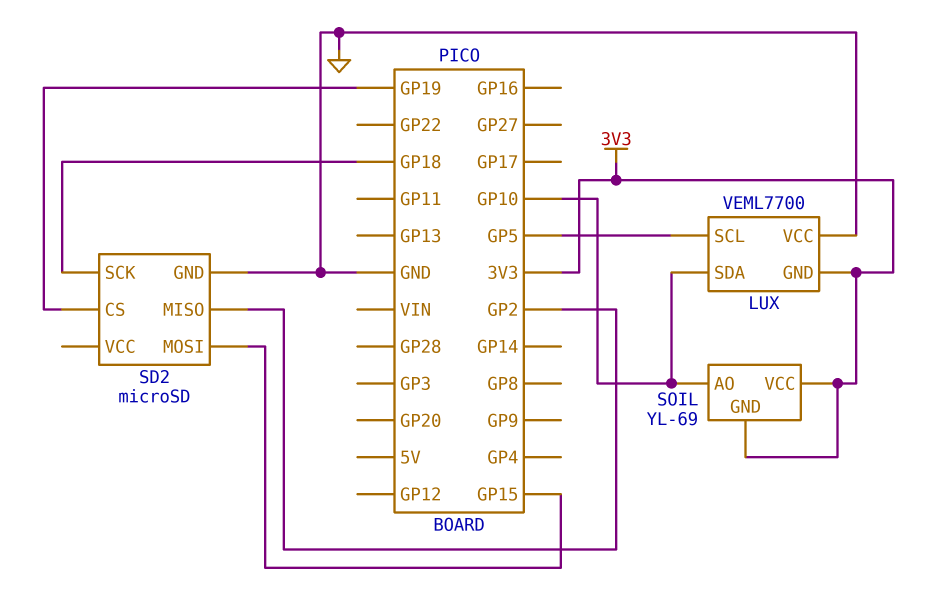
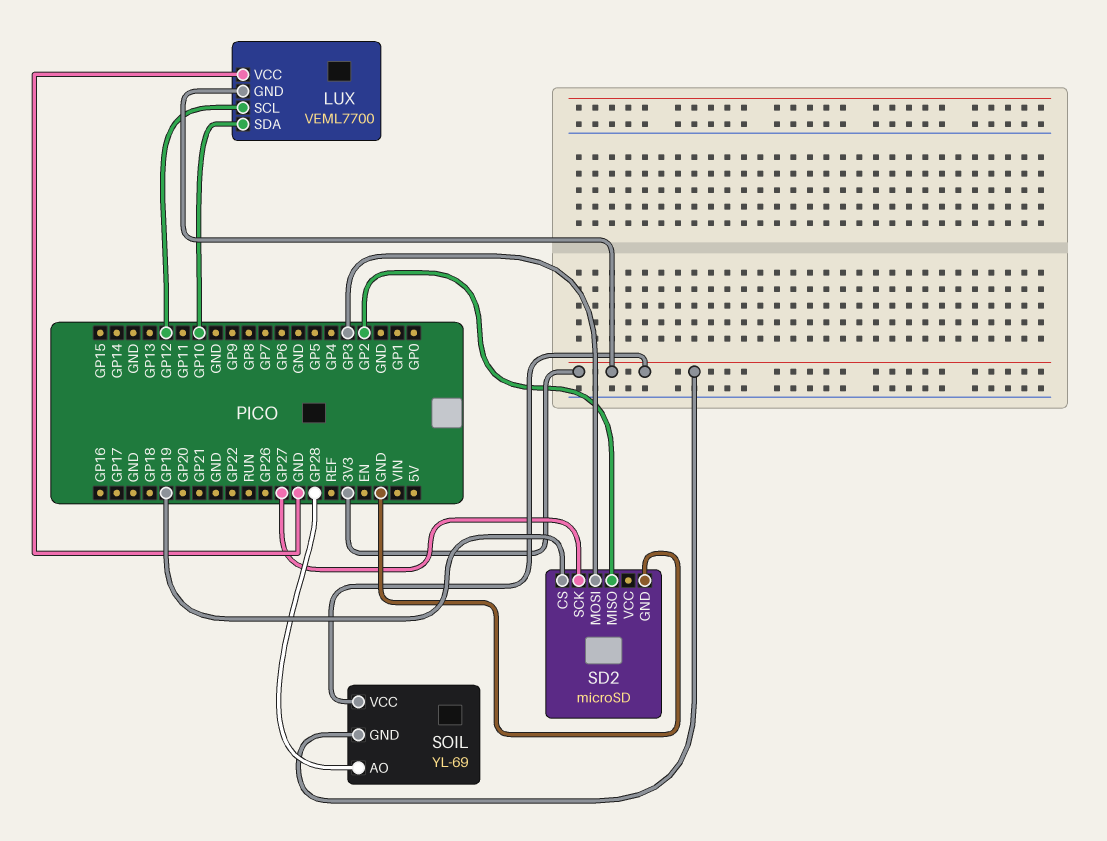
LUX pin SCL: GP5 -> GP12
SD2 pin MOSI: GP15 -> GP3
SD2 pin SCK: GP18 -> GP27
SOIL pin AO: GP10 -> GP28

